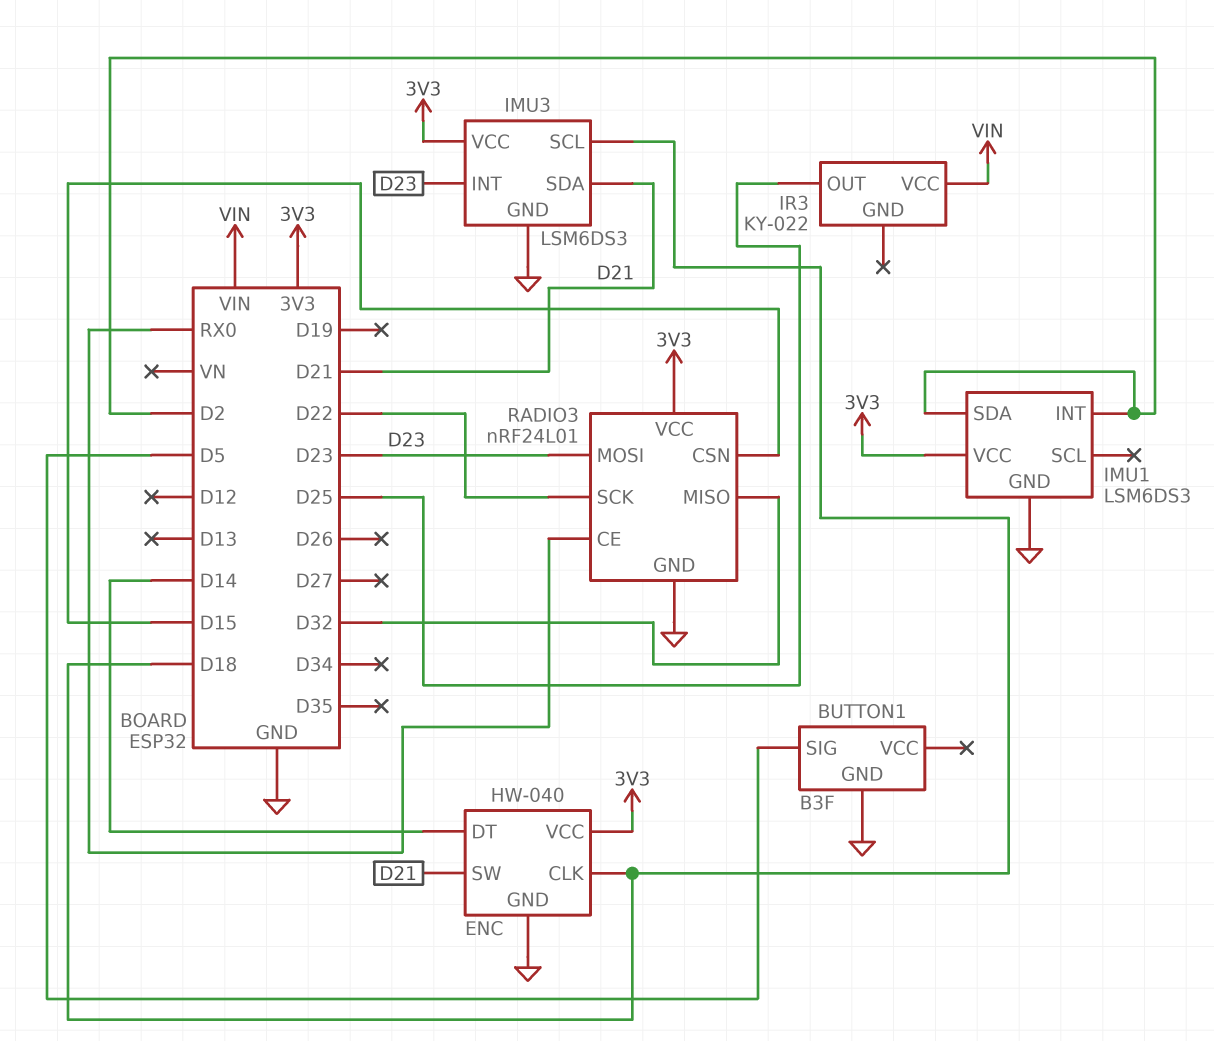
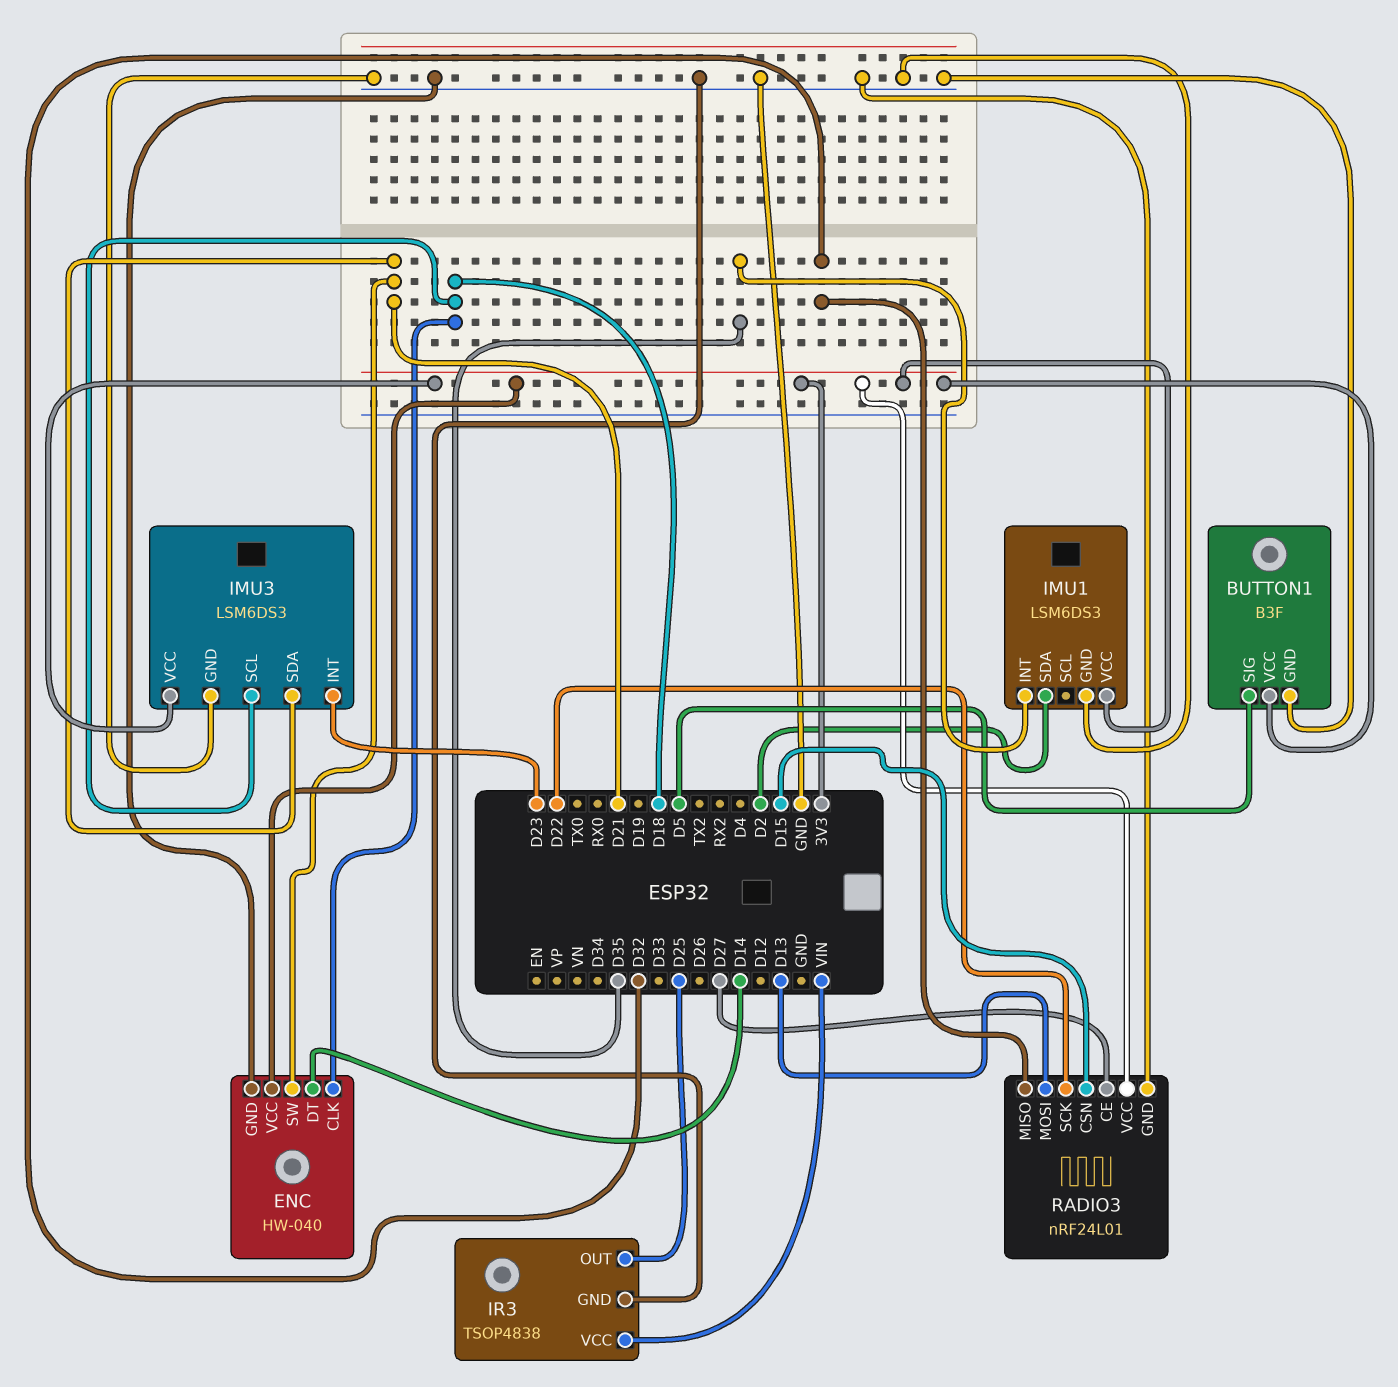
BUTTON1 pin VCC: none -> 3V3
IMU1 pin INT: D2 -> D35
IR3: KY-022 -> TSOP4838
IR3 pin GND: none -> GND
RADIO3 pin CE: RX0 -> D27
RADIO3 pin MOSI: D23 -> D13

